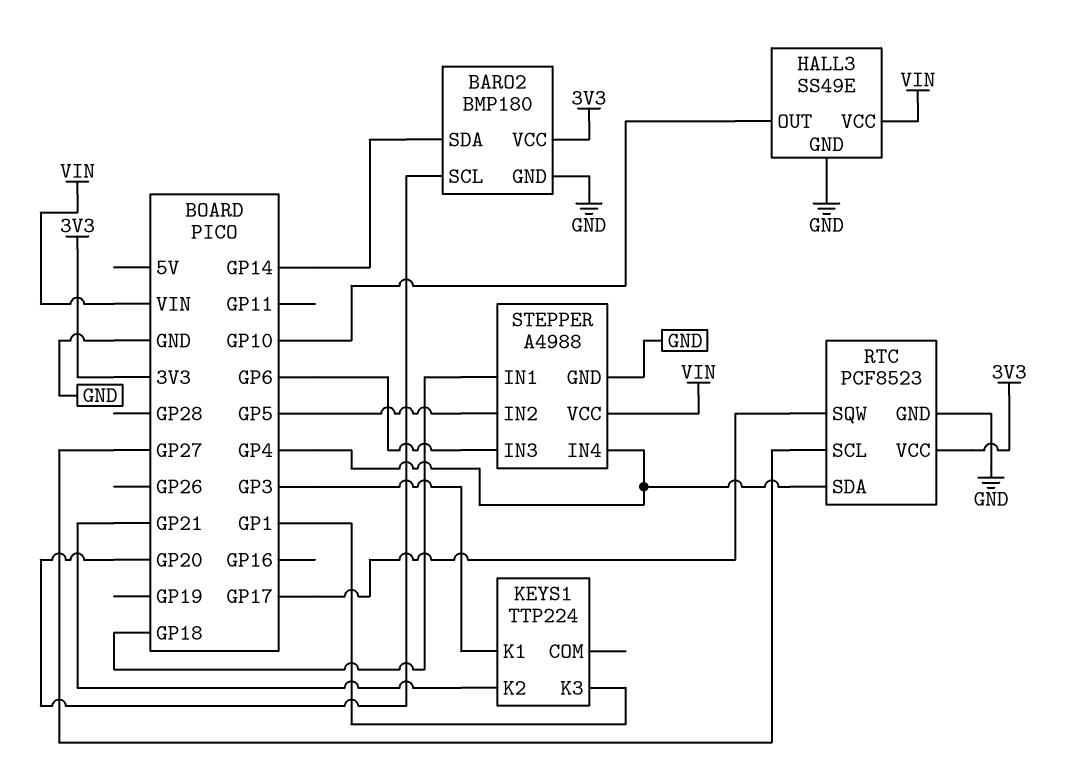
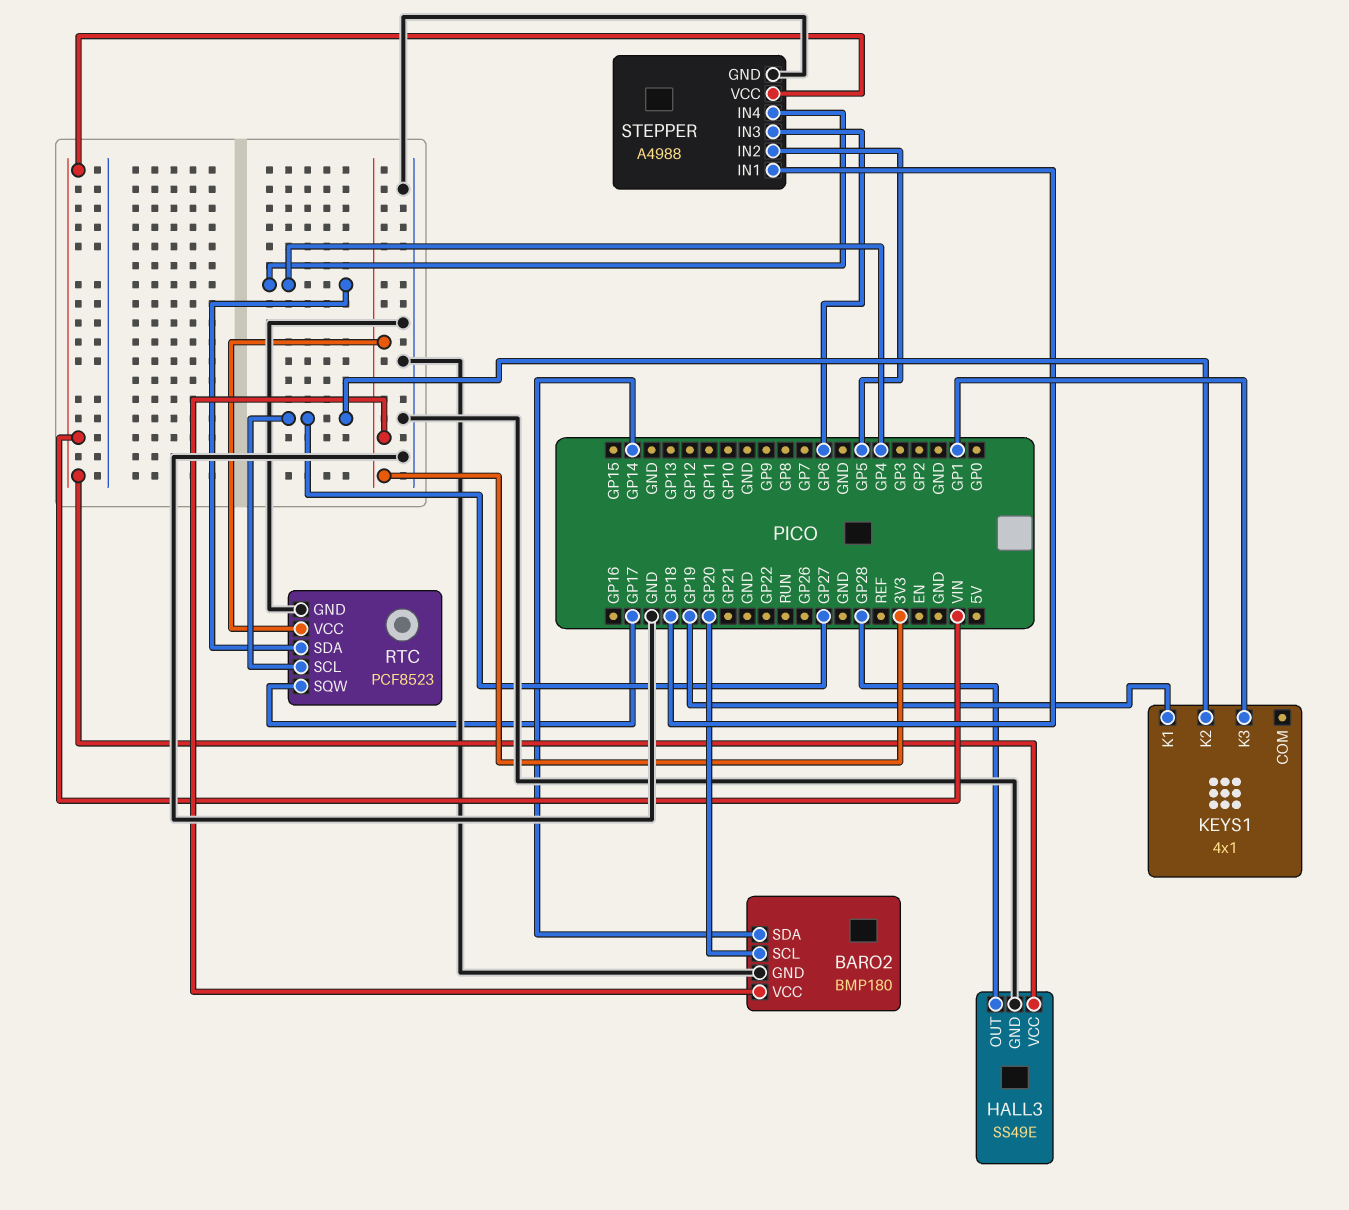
HALL3 pin OUT: GP10 -> GP28
KEYS1: TTP224 -> 4x1
KEYS1 pin K1: GP3 -> GP19
KEYS1 pin K2: GP21 -> GP27

